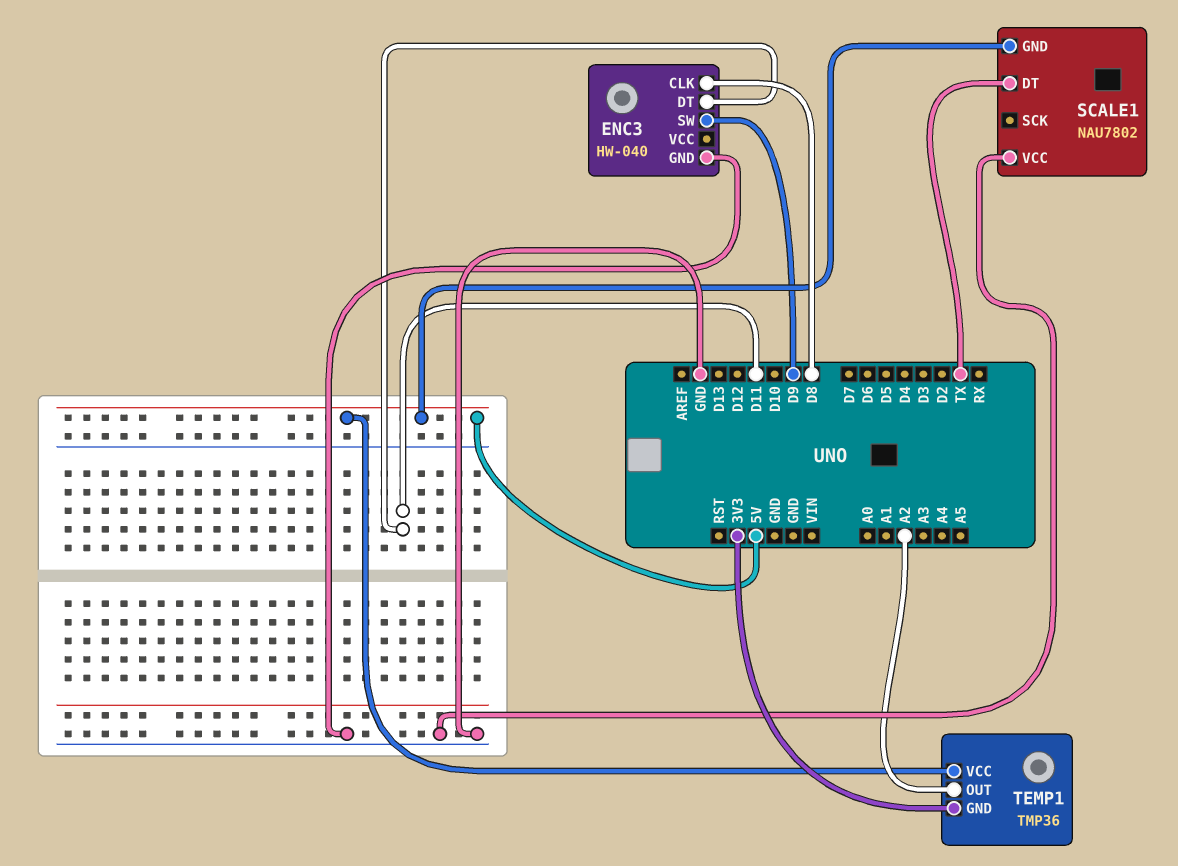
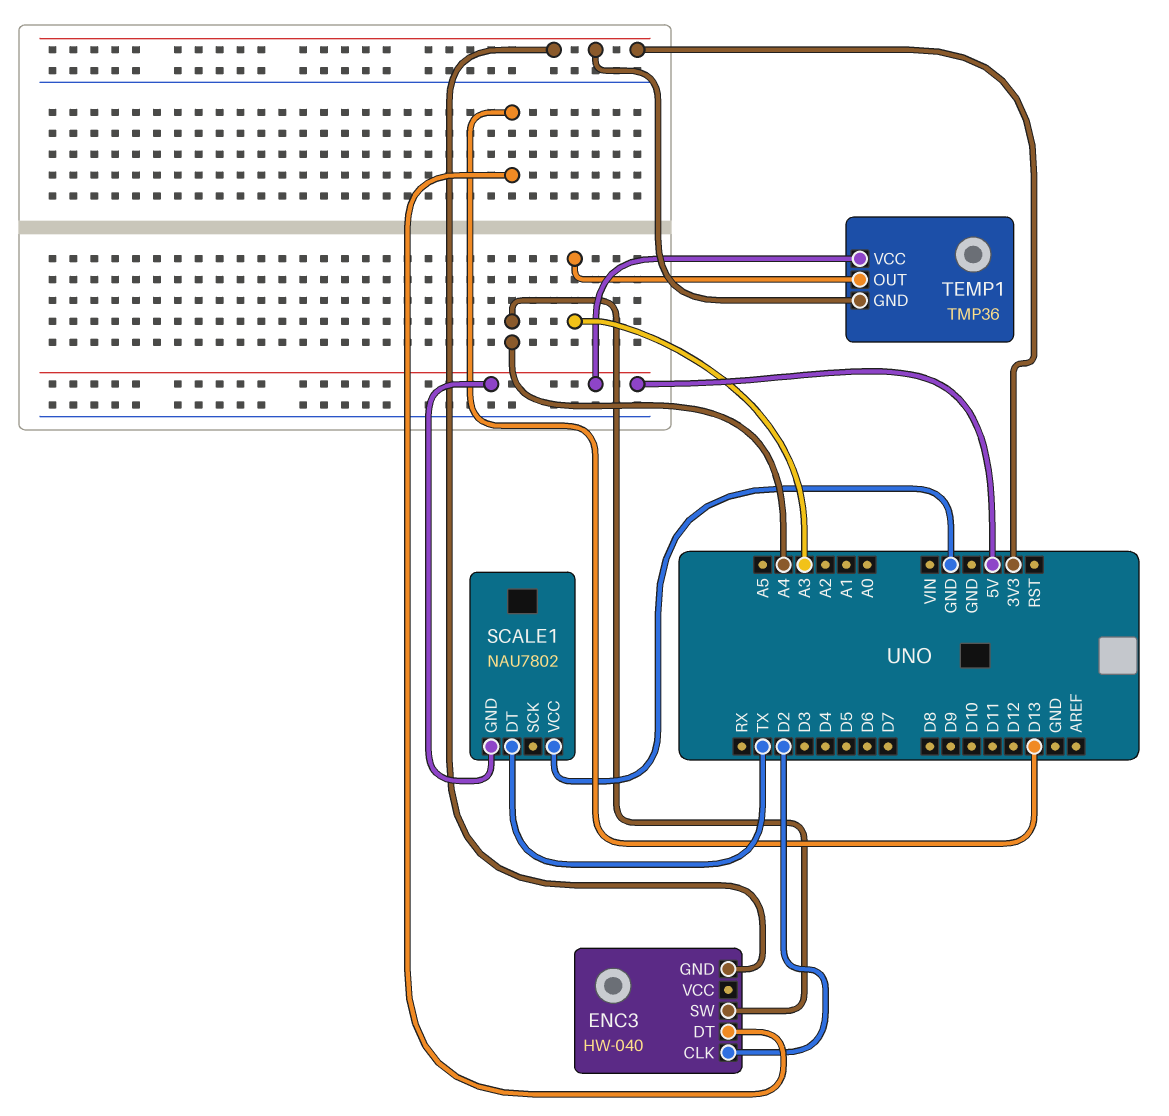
ENC3 pin CLK: D8 -> D2
ENC3 pin DT: D11 -> D13
ENC3 pin GND: GND -> 3V3
ENC3 pin SW: D9 -> A4
TEMP1 pin OUT: A2 -> A3

